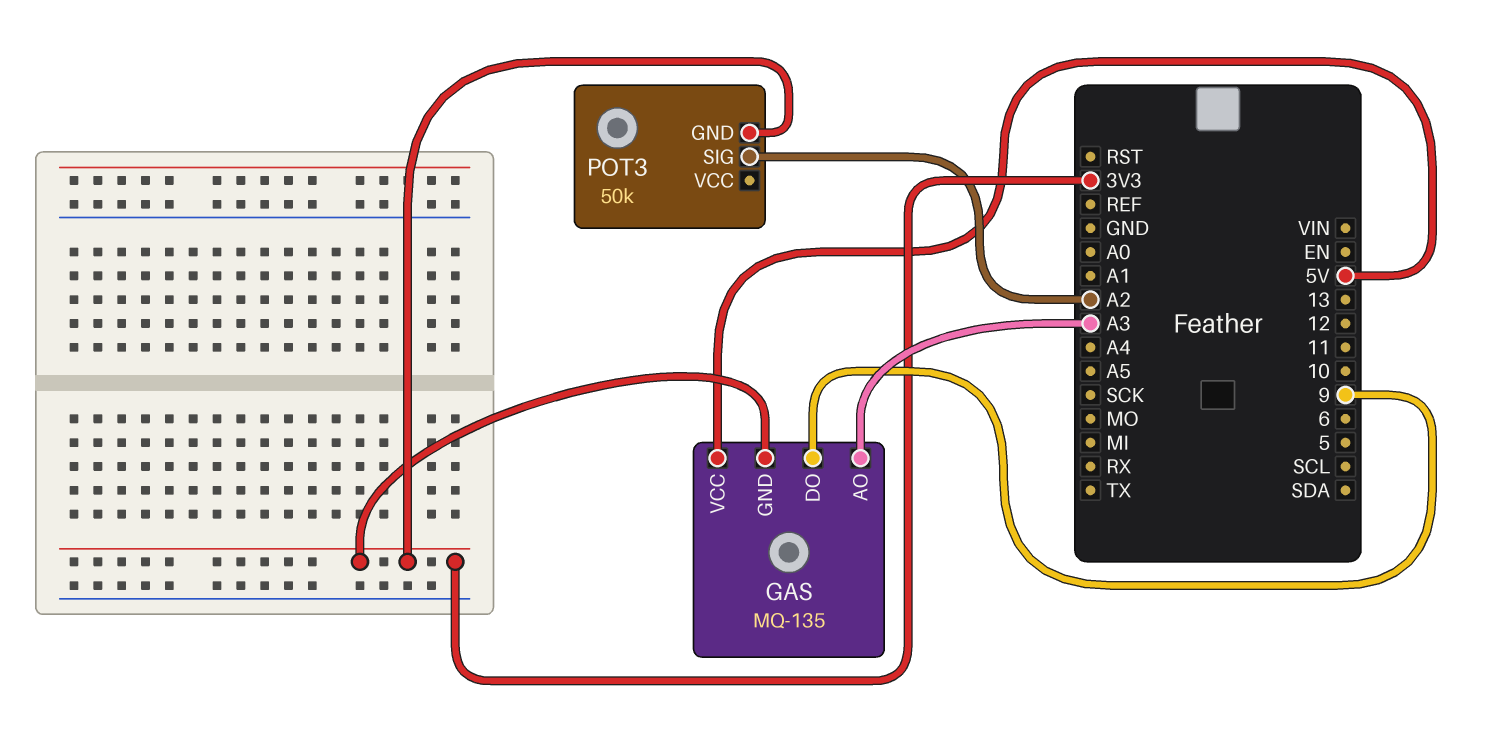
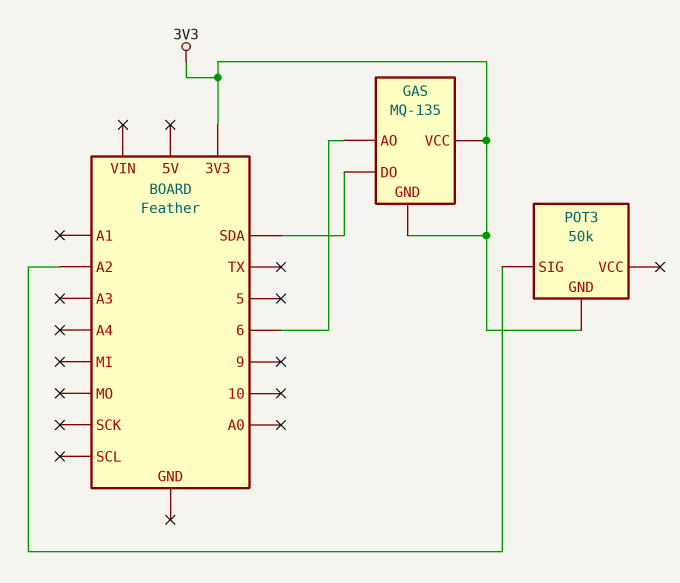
GAS pin AO: A3 -> 6
GAS pin DO: 9 -> SDA
GAS pin VCC: 5V -> 3V3

